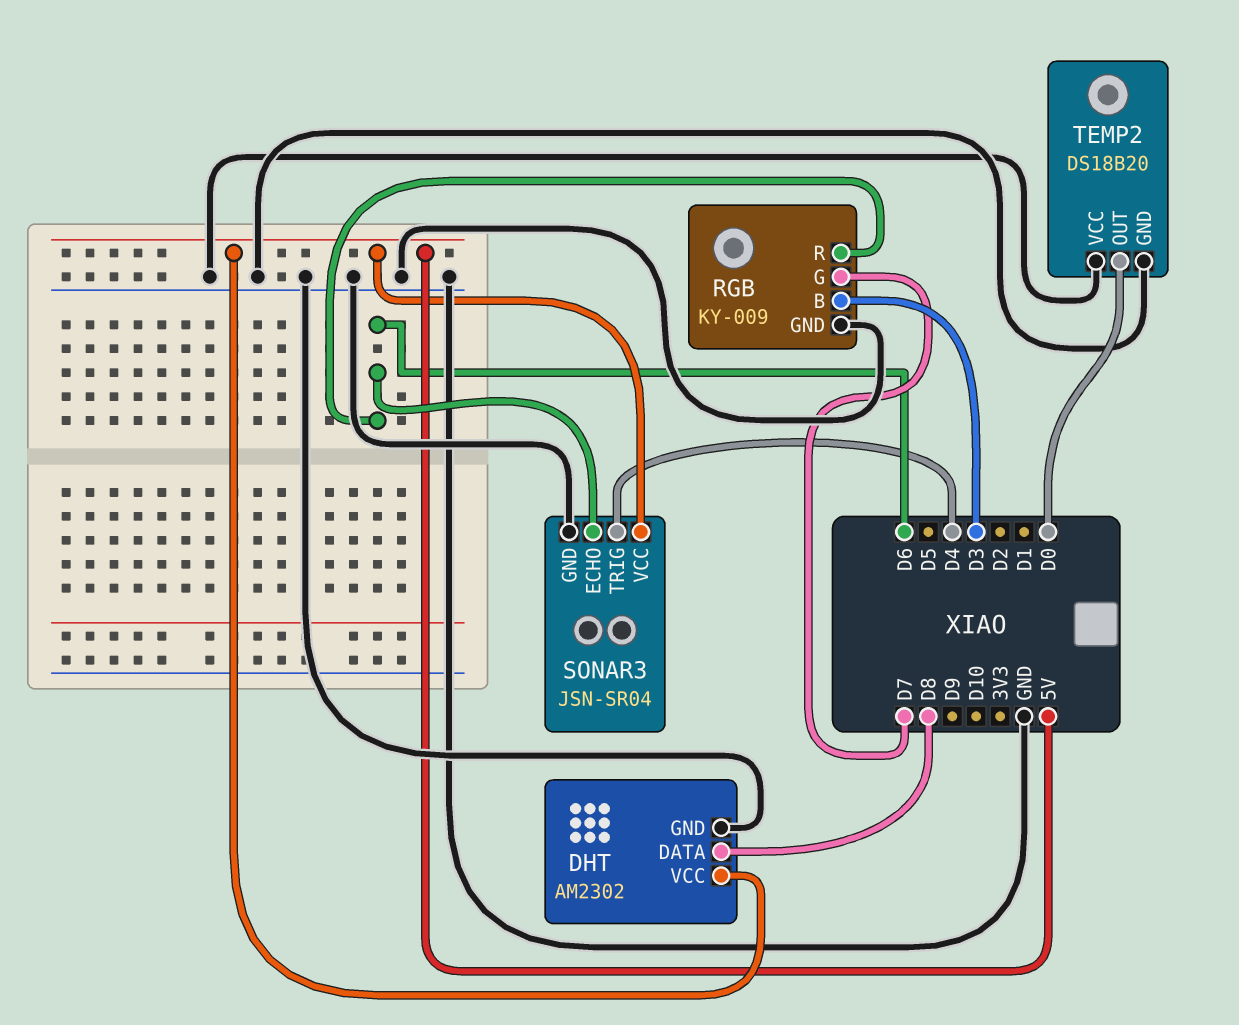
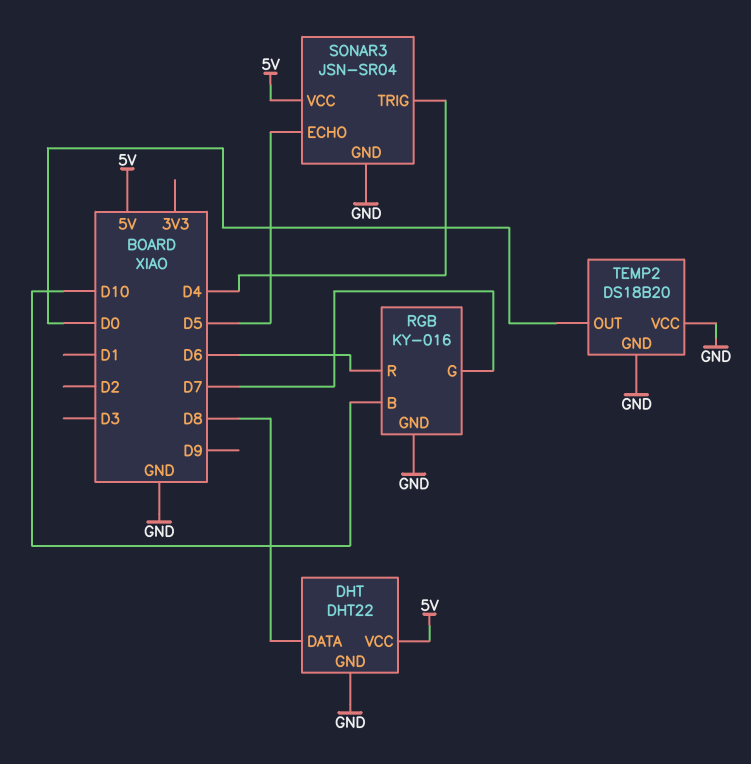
DHT: AM2302 -> DHT22
RGB: KY-009 -> KY-016
RGB pin B: D3 -> D10
SONAR3 pin ECHO: D6 -> D5

